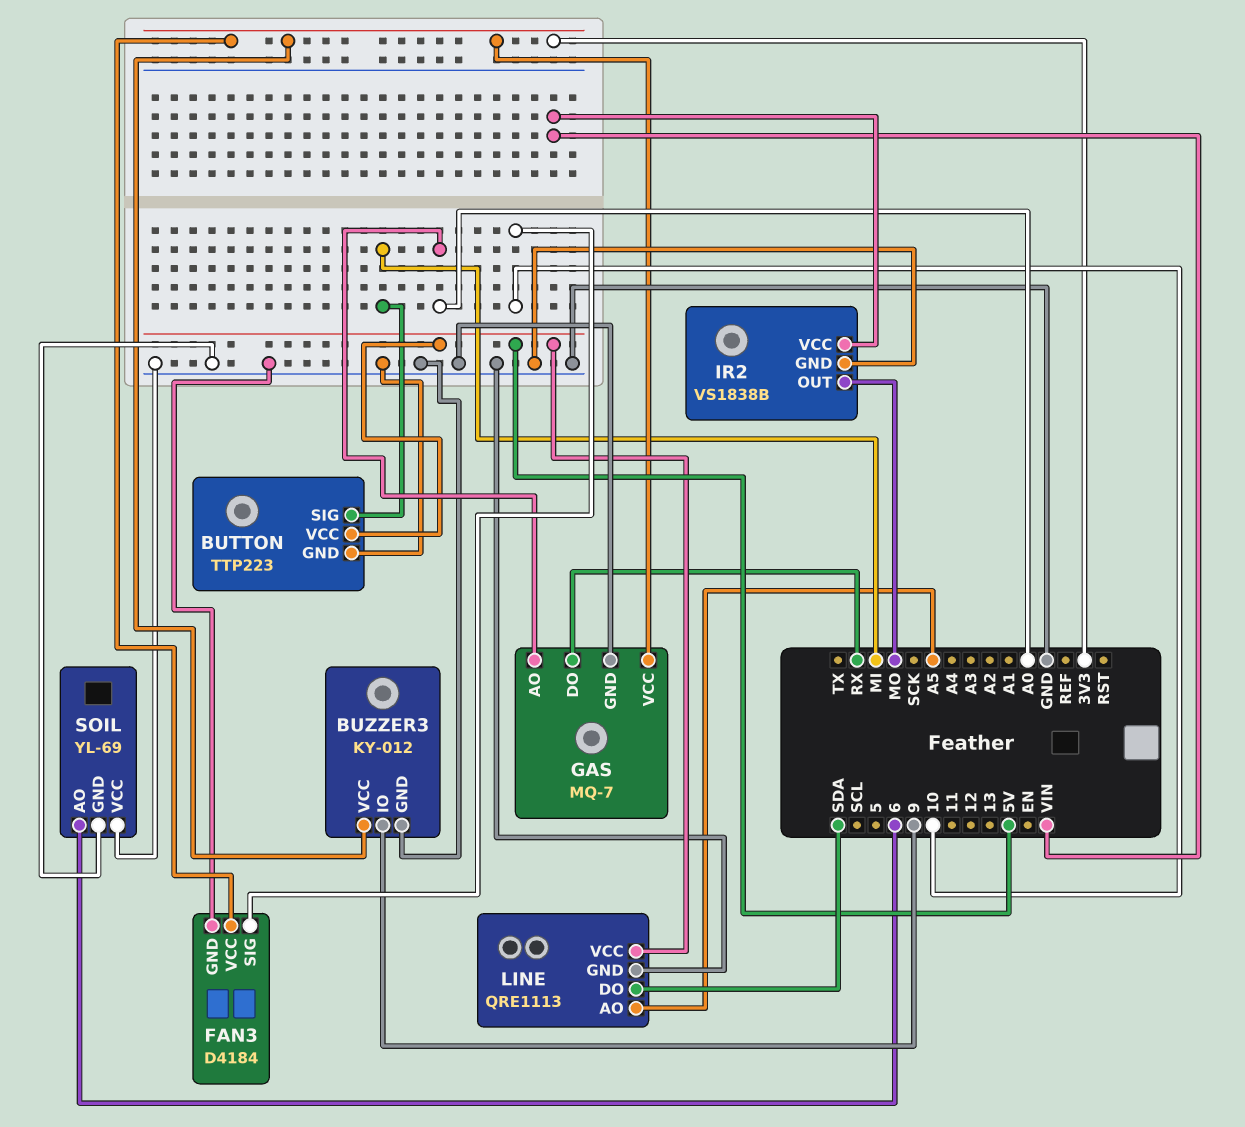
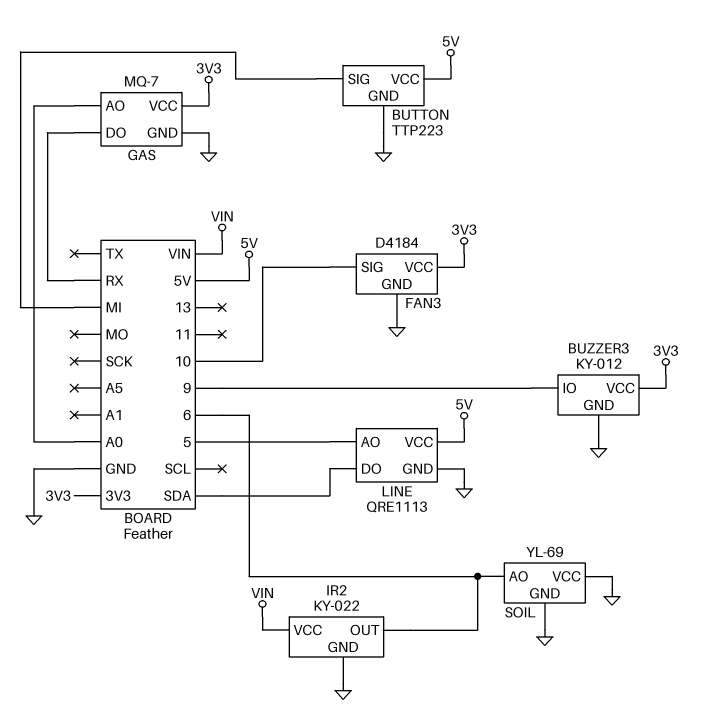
IR2: VS1838B -> KY-022
IR2 pin OUT: MO -> 6
LINE pin AO: A5 -> 5

